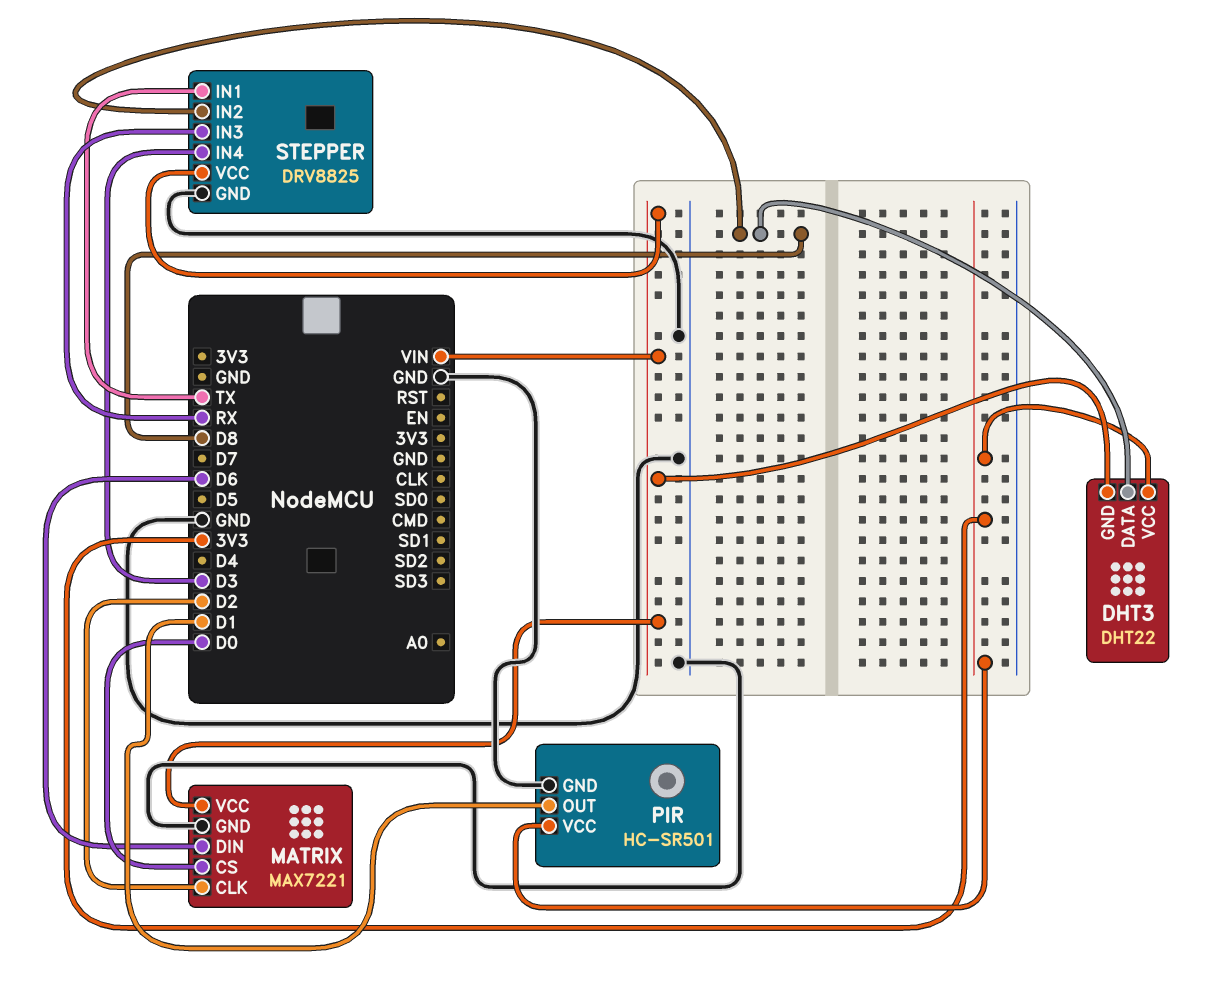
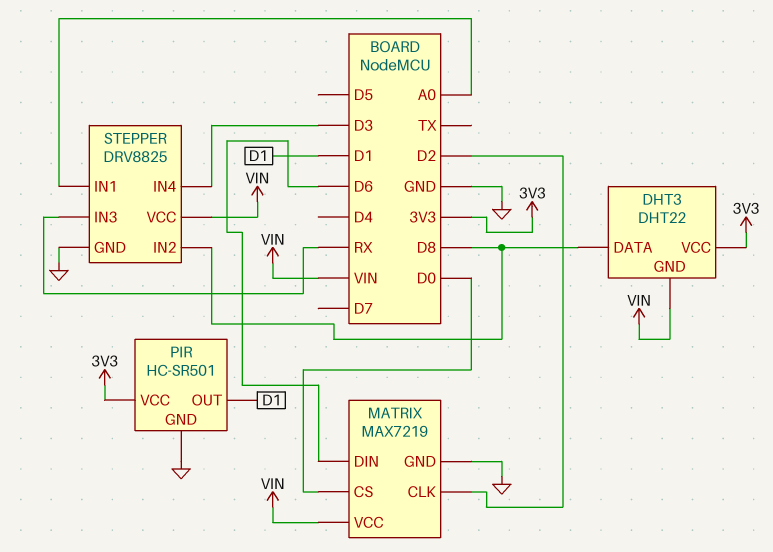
MATRIX: MAX7221 -> MAX7219
STEPPER pin IN1: TX -> A0

